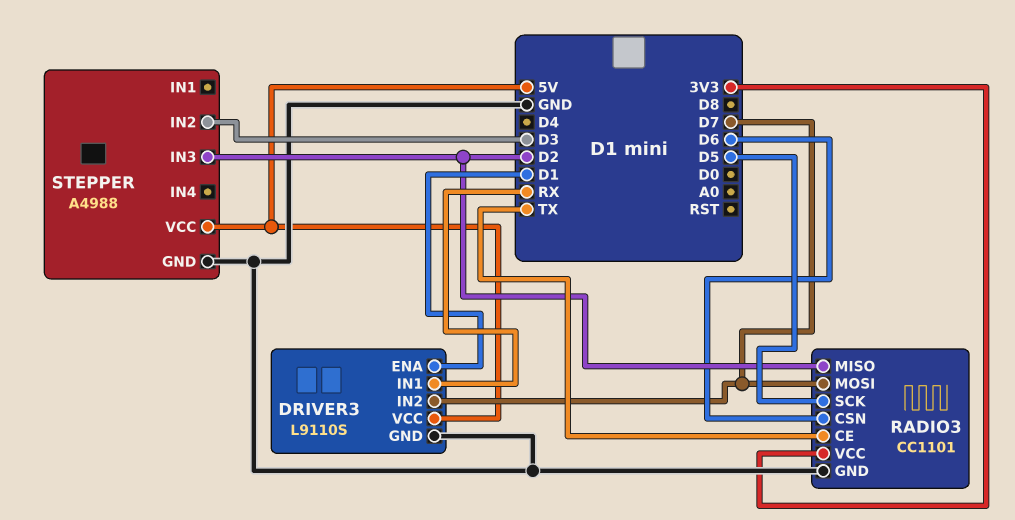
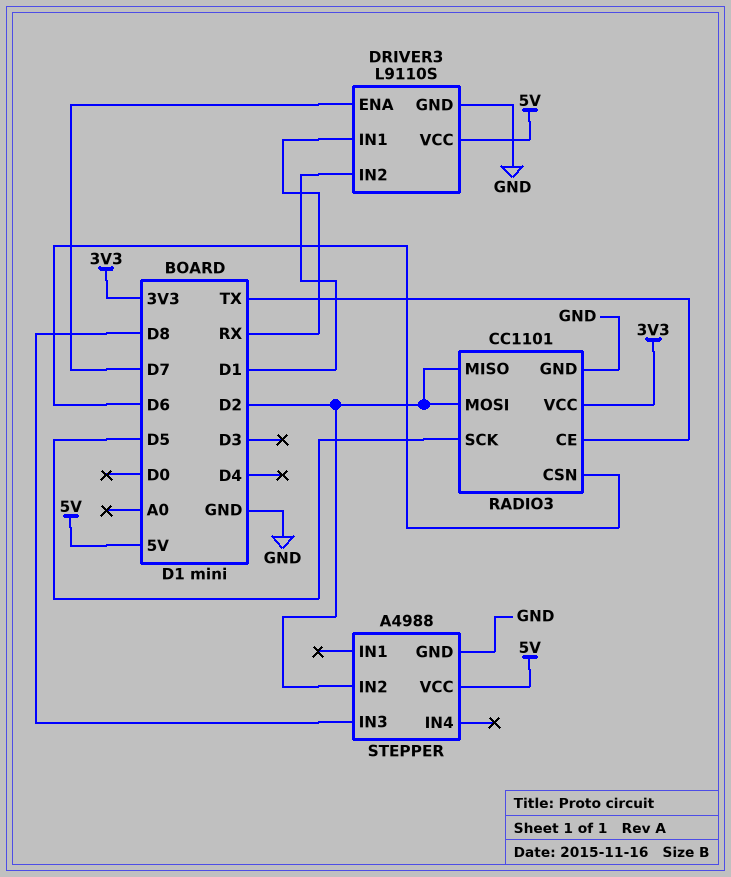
DRIVER3 pin ENA: D1 -> D7
DRIVER3 pin IN2: D7 -> D1
RADIO3 pin MOSI: D7 -> D2
STEPPER pin IN2: D3 -> D2
STEPPER pin IN3: D2 -> D8

